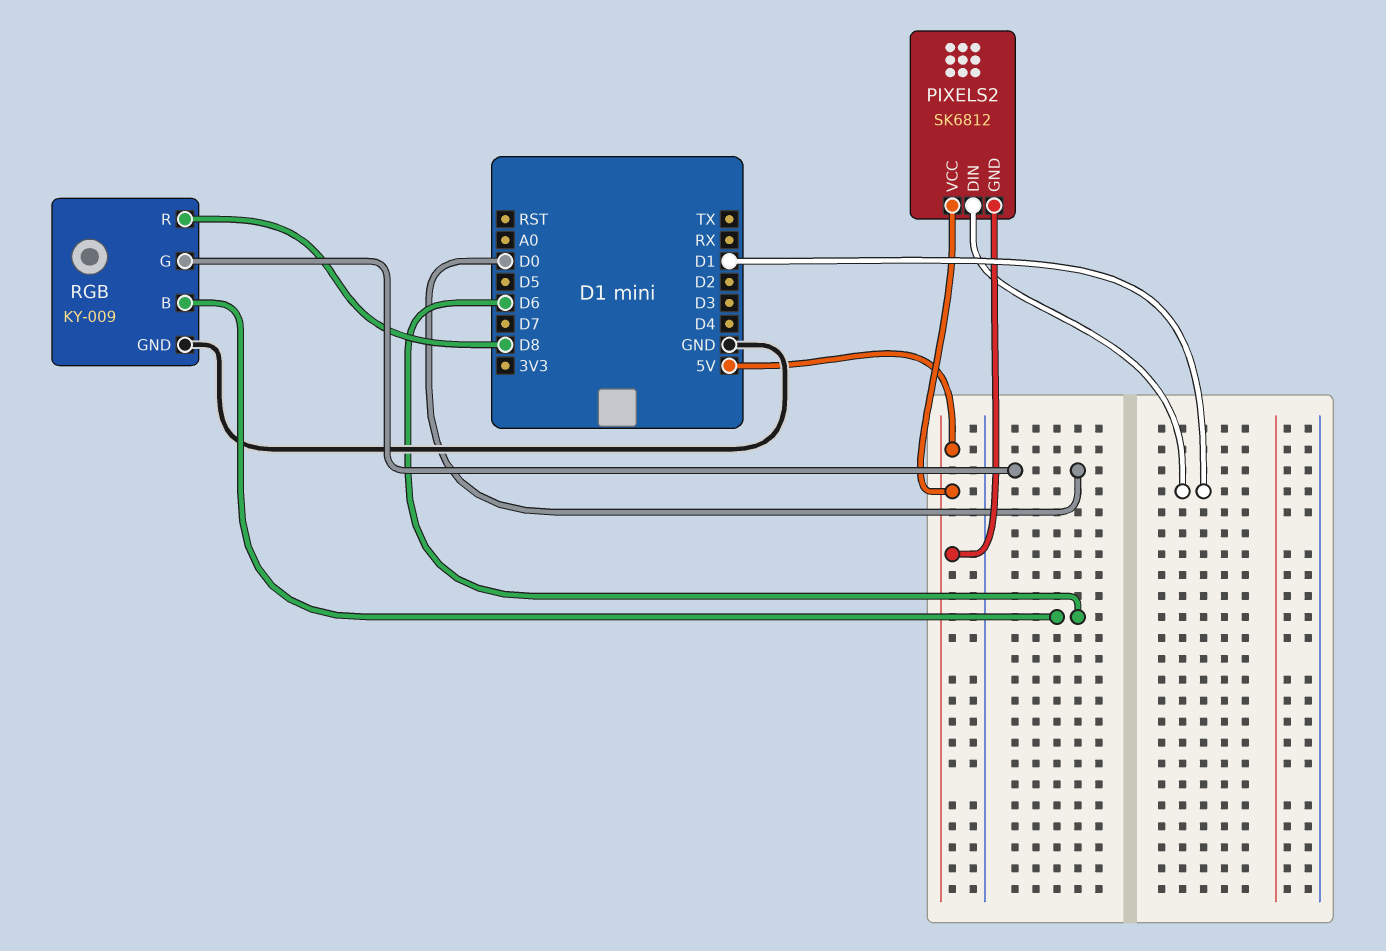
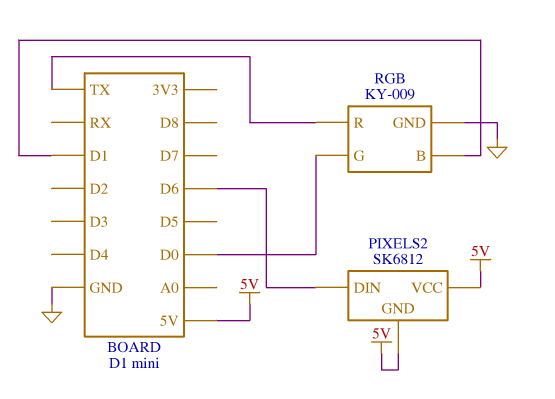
PIXELS2 pin DIN: D1 -> D6
RGB pin B: D6 -> D1
RGB pin R: D8 -> TX

